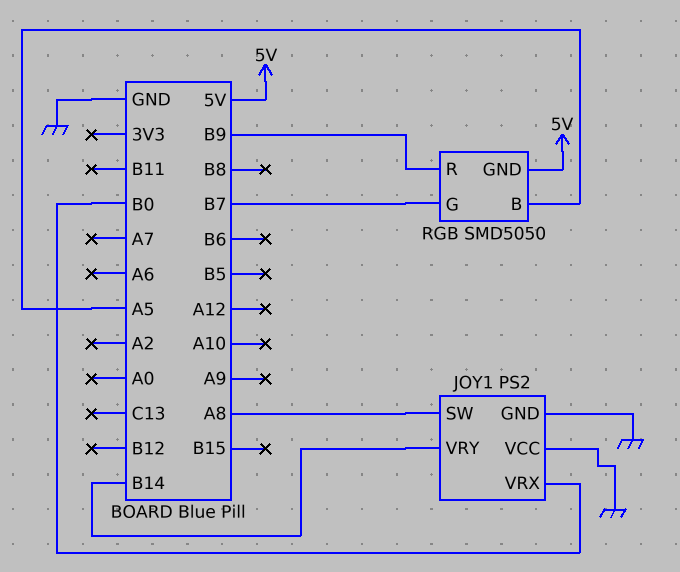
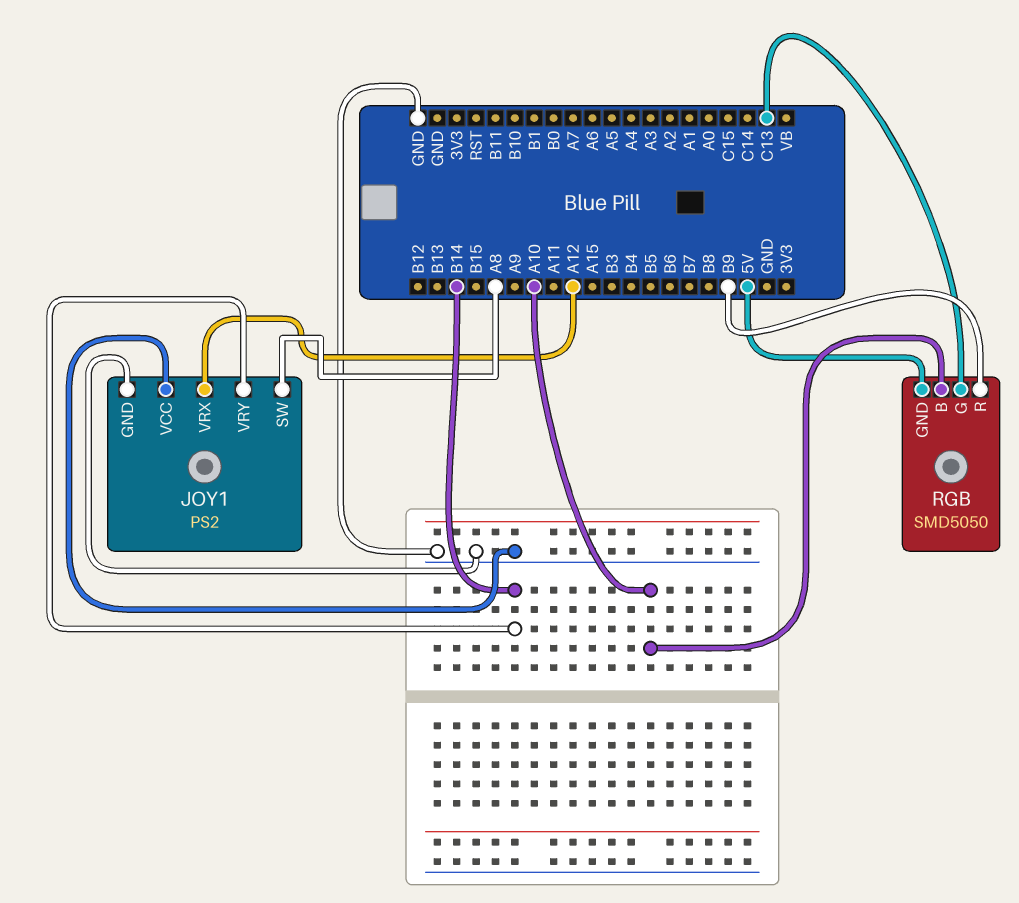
JOY1 pin VRX: B0 -> A12
RGB pin B: A5 -> A10
RGB pin G: B7 -> C13

